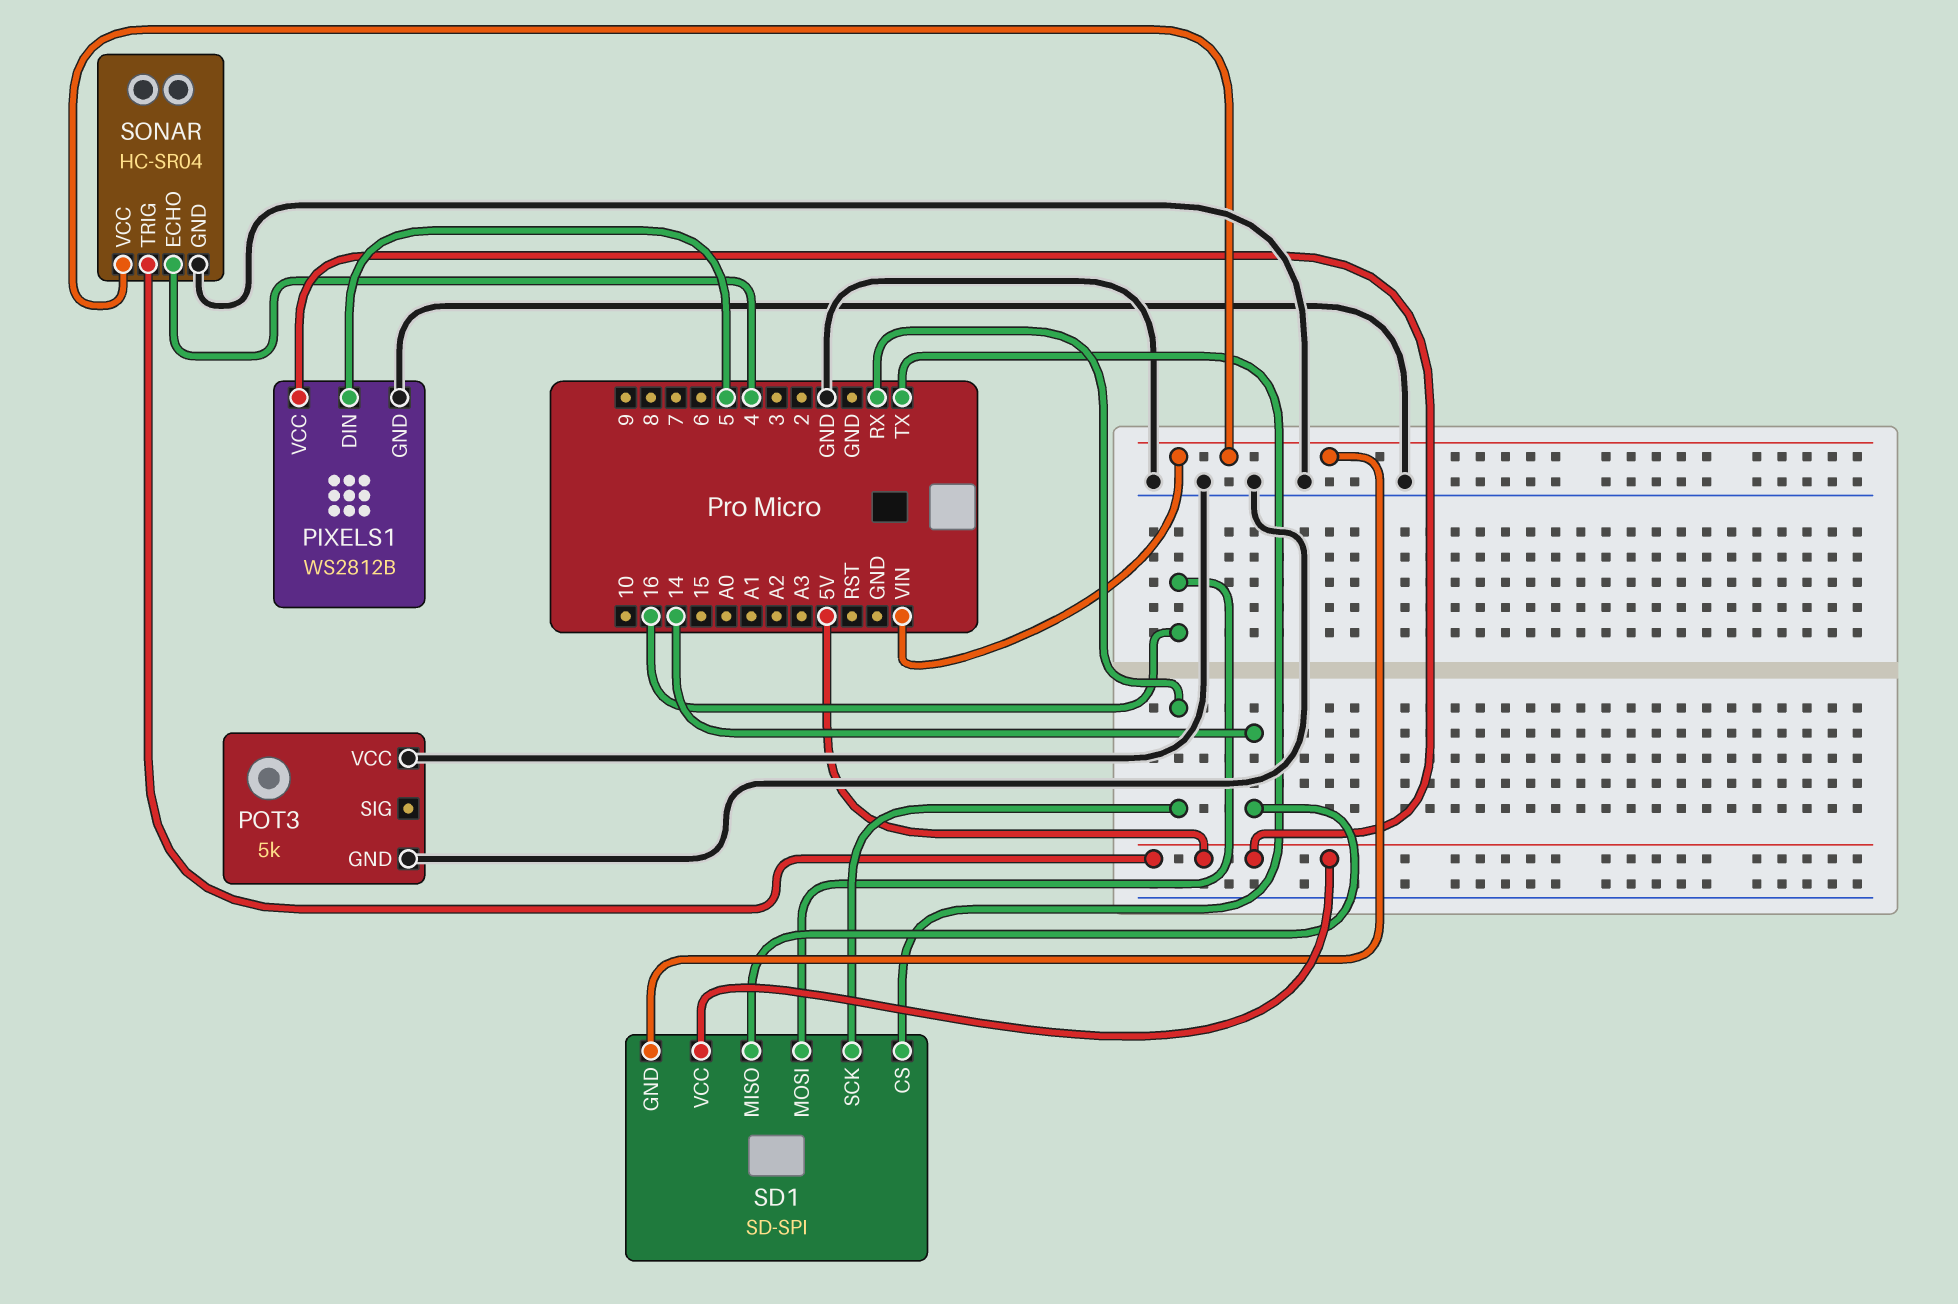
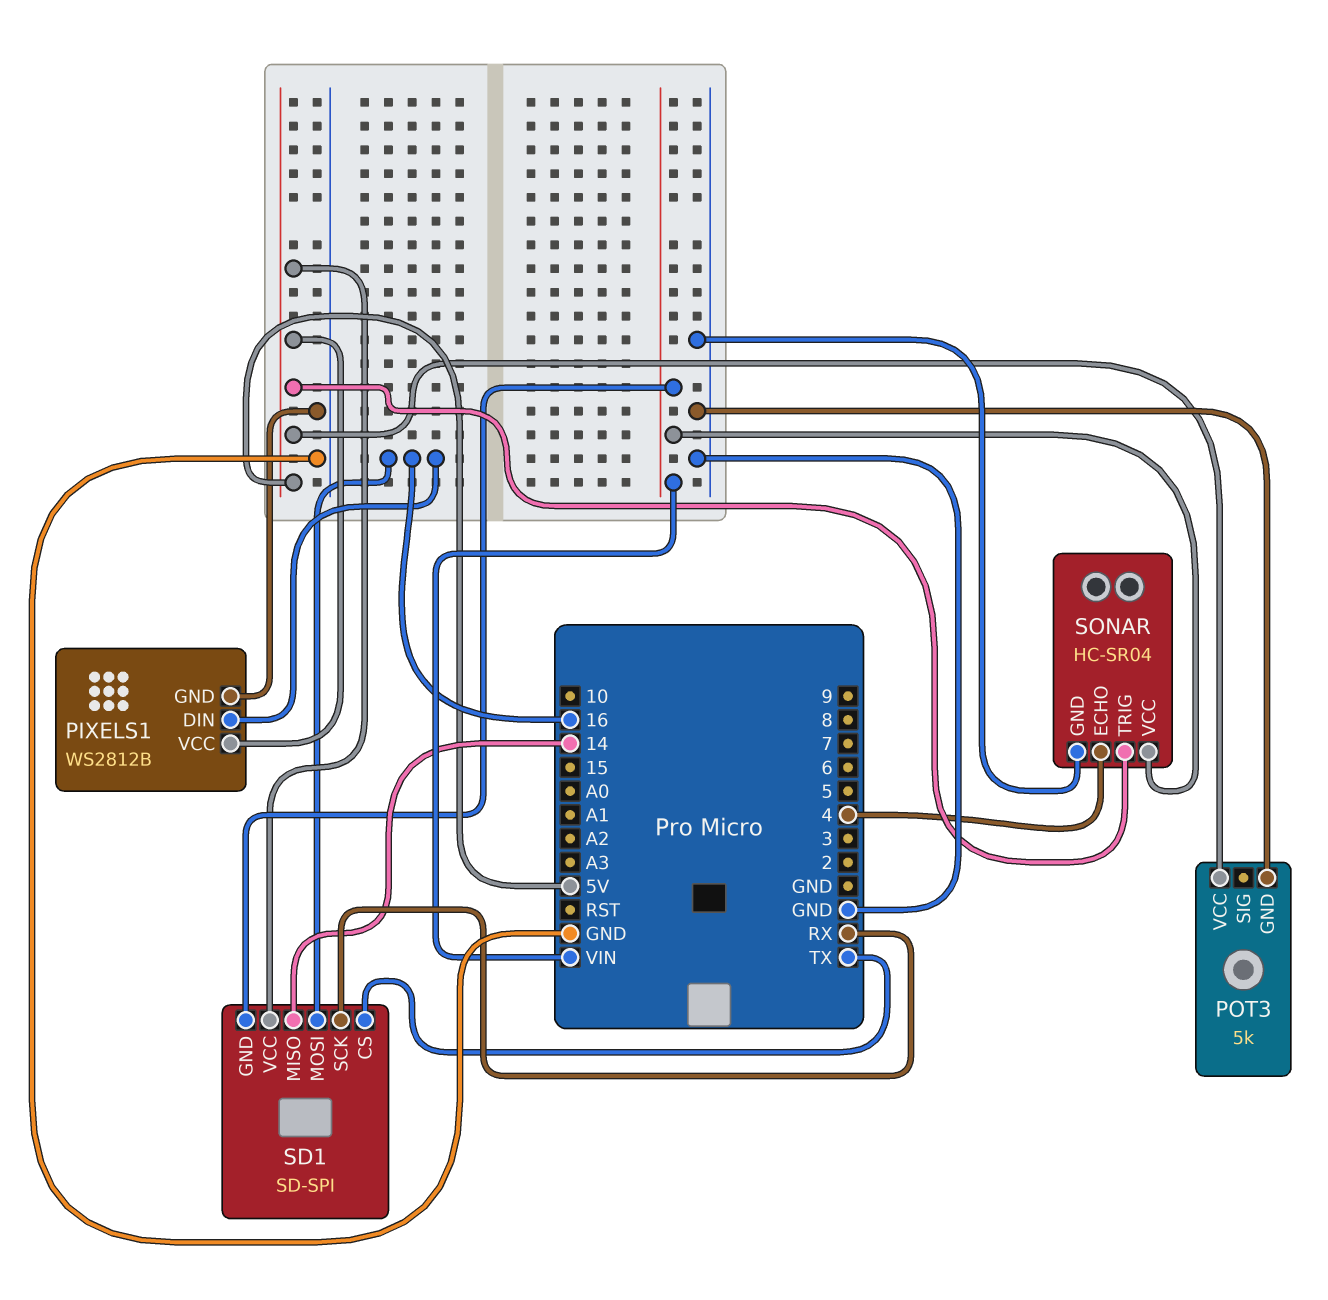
PIXELS1 pin DIN: 5 -> 16
POT3 pin VCC: GND -> 5V

